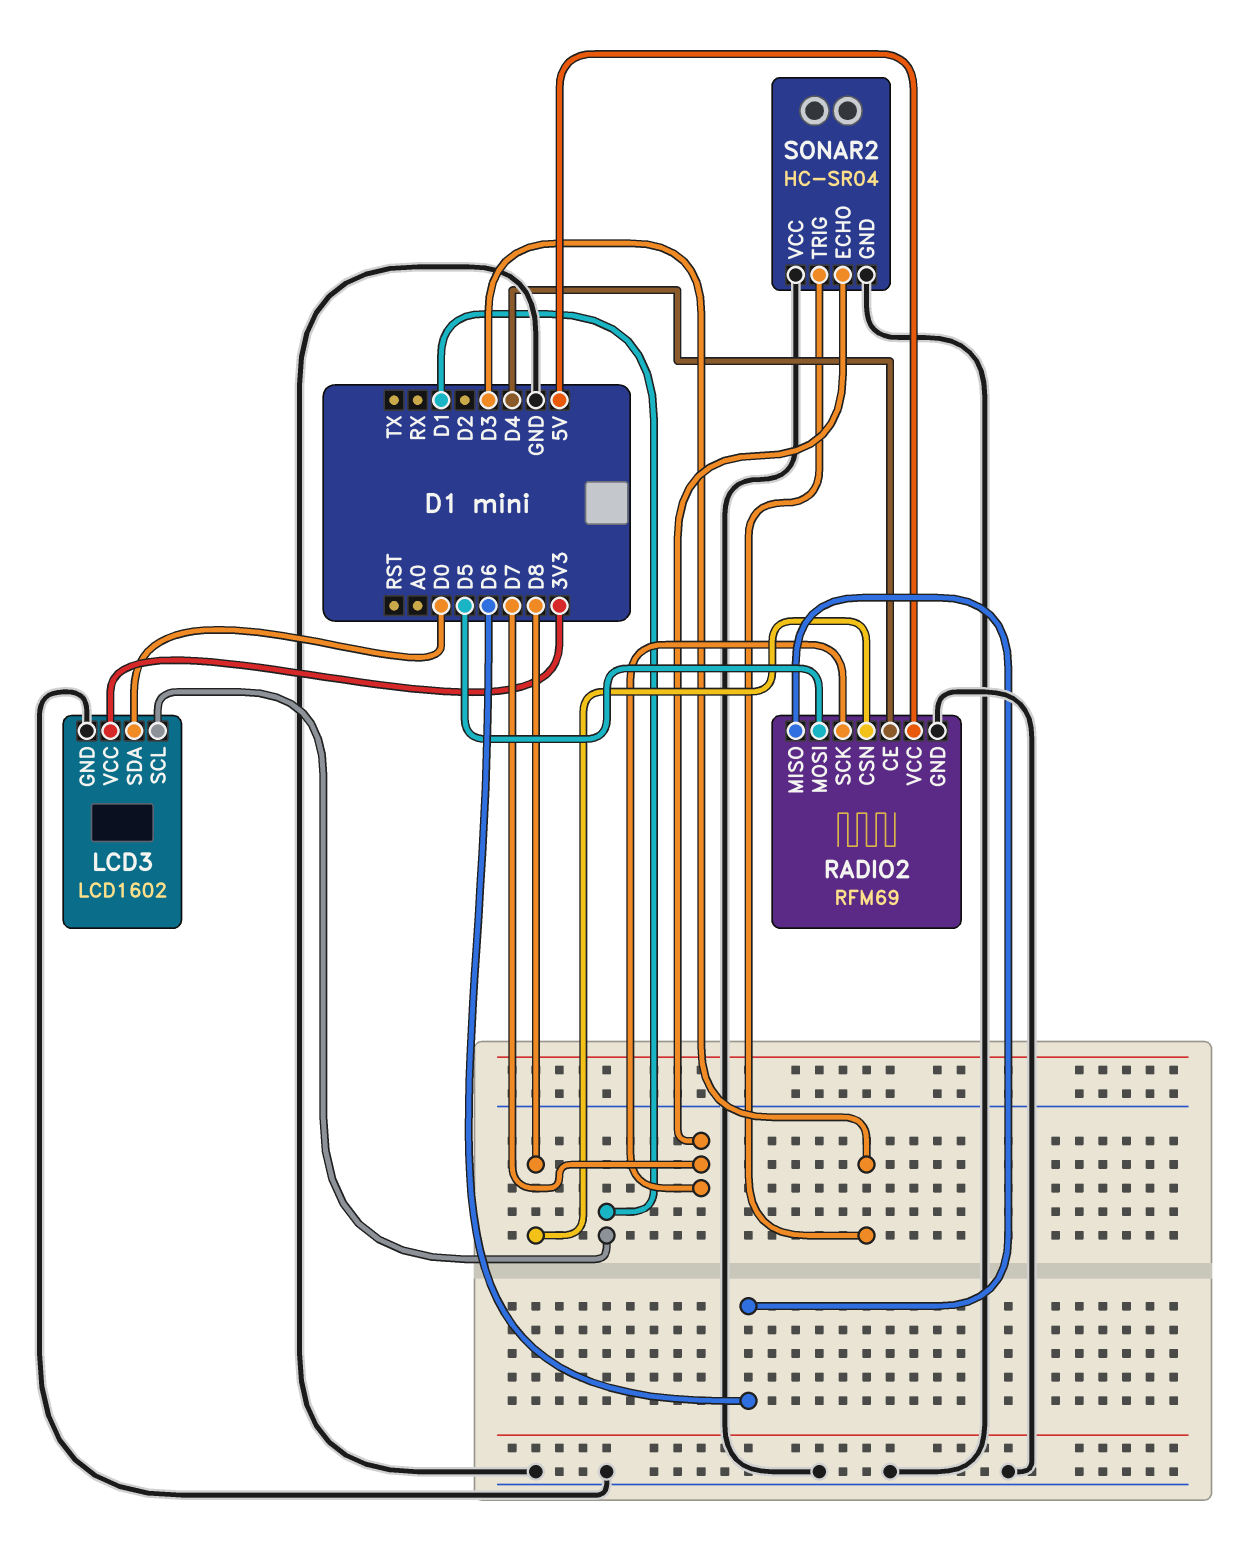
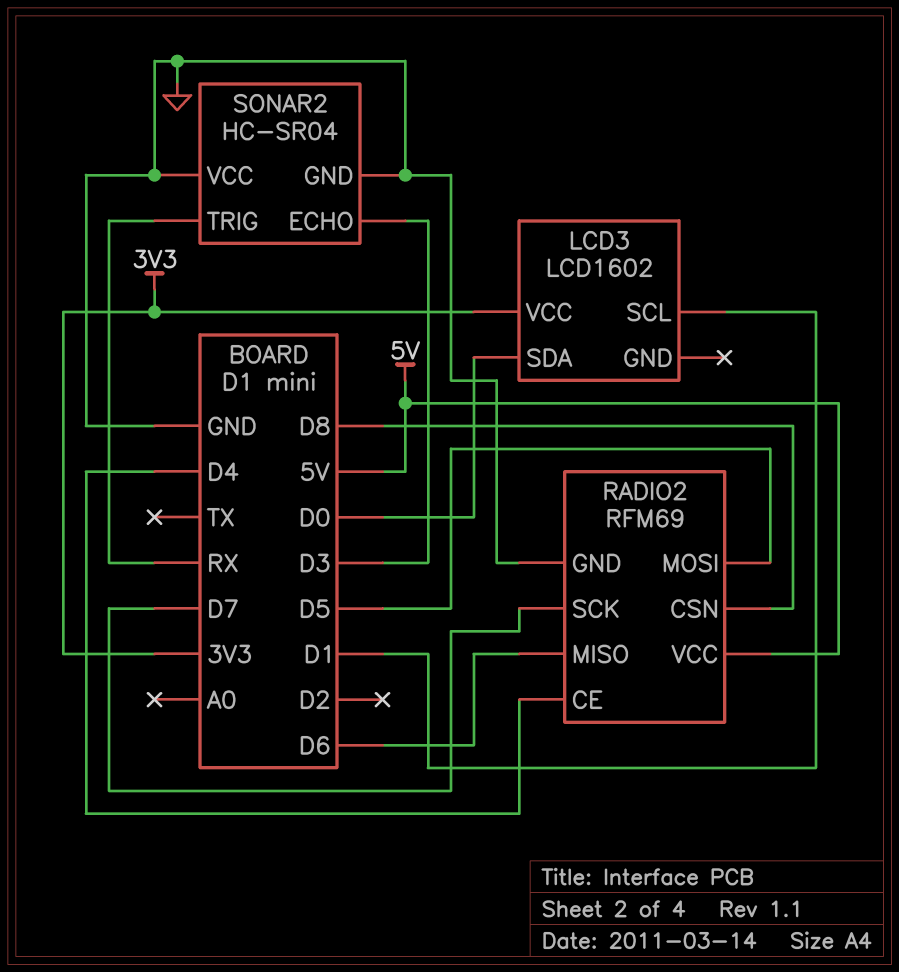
LCD3 pin GND: GND -> none
SONAR2 pin ECHO: D7 -> D3
SONAR2 pin TRIG: D3 -> RX

